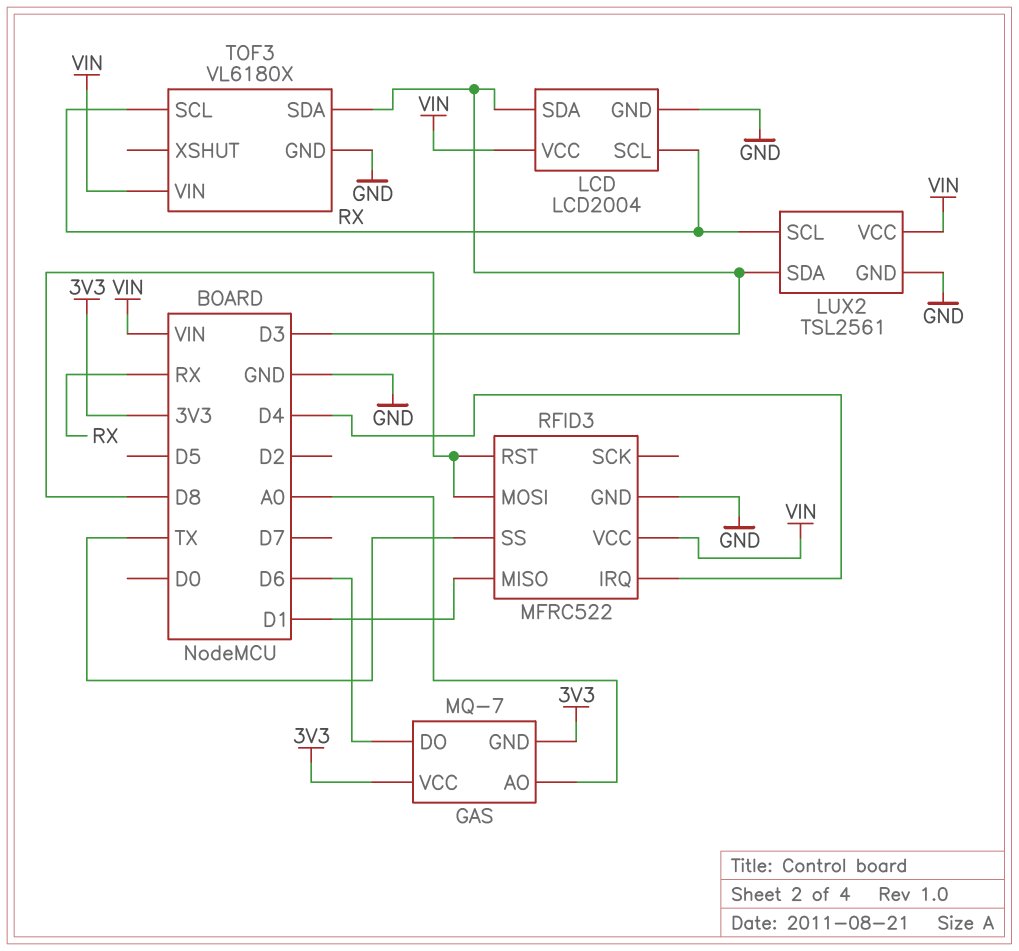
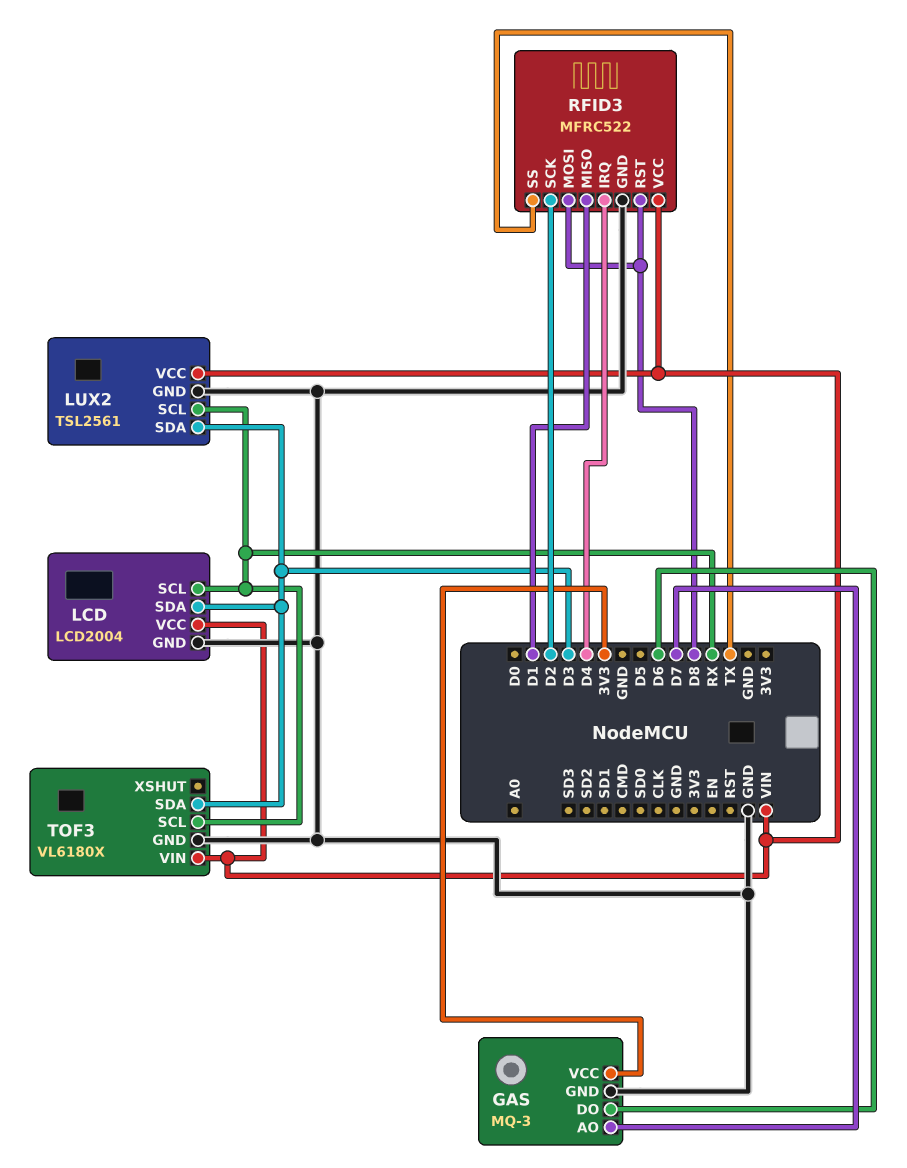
GAS: MQ-7 -> MQ-3
GAS pin AO: A0 -> D7
GAS pin GND: 3V3 -> GND
RFID3 pin SCK: none -> D2

